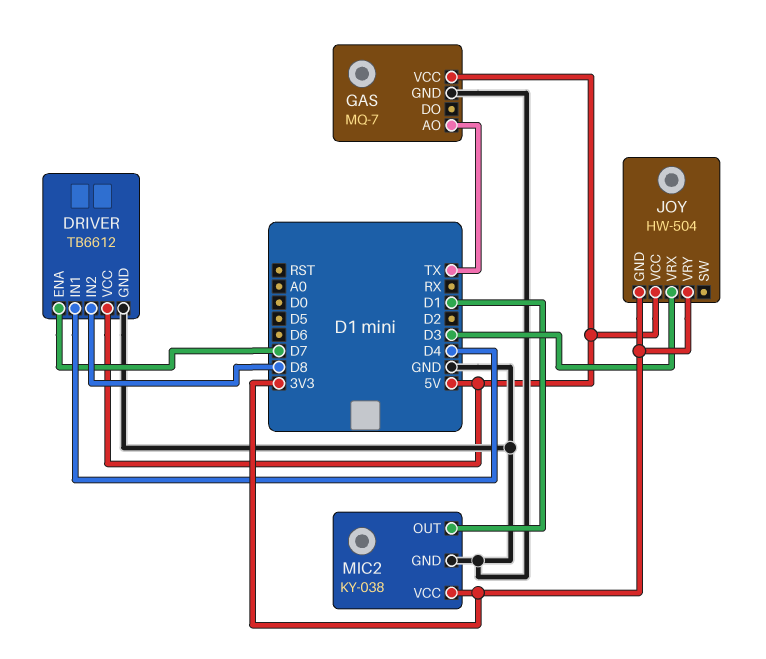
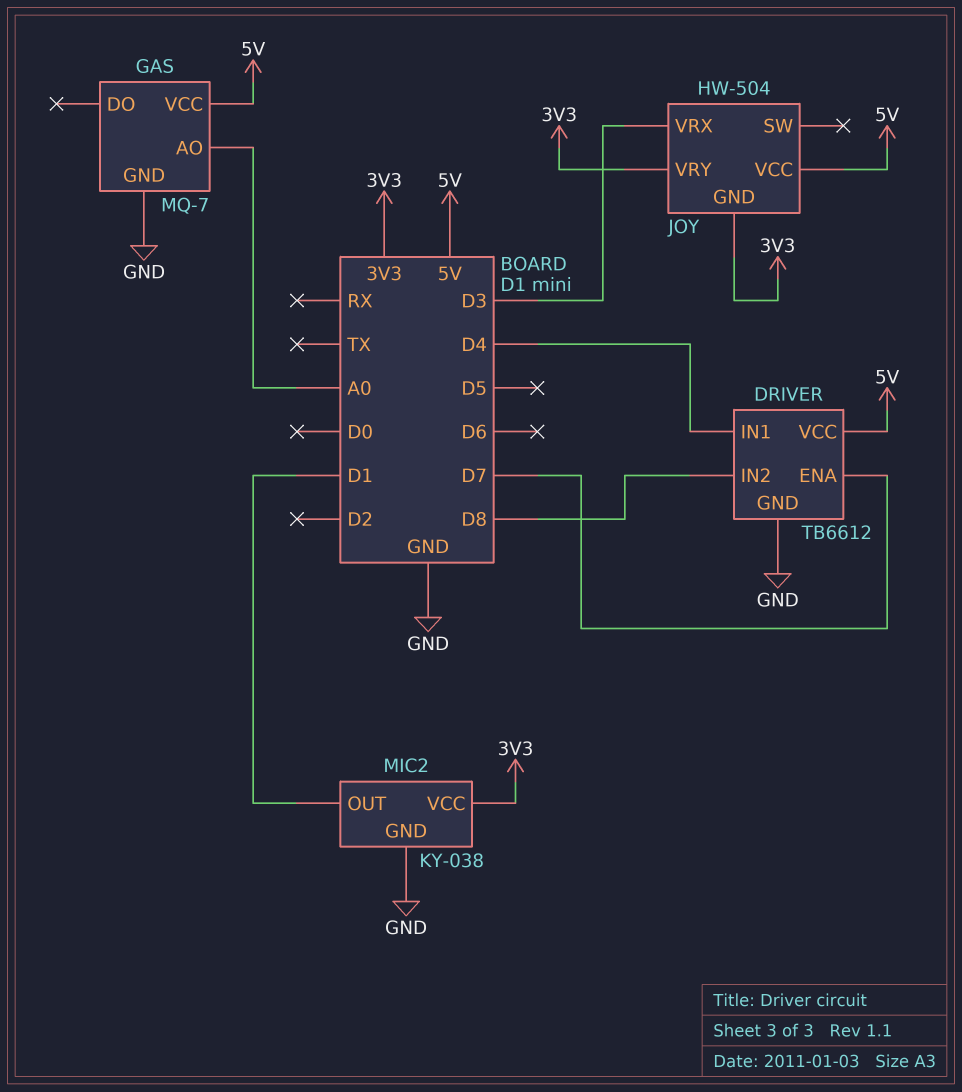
GAS pin AO: TX -> A0

